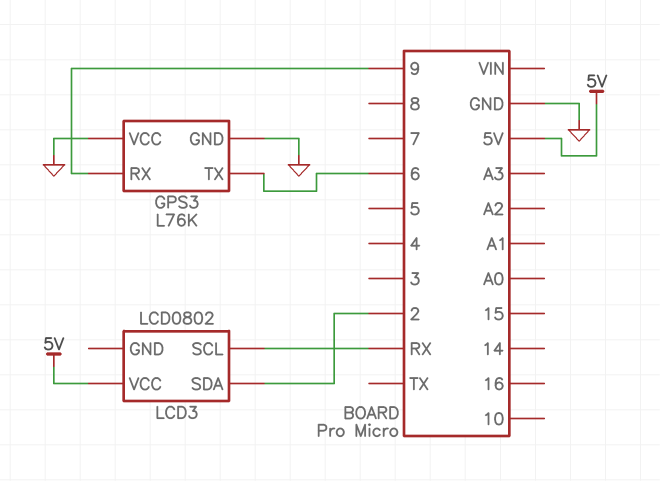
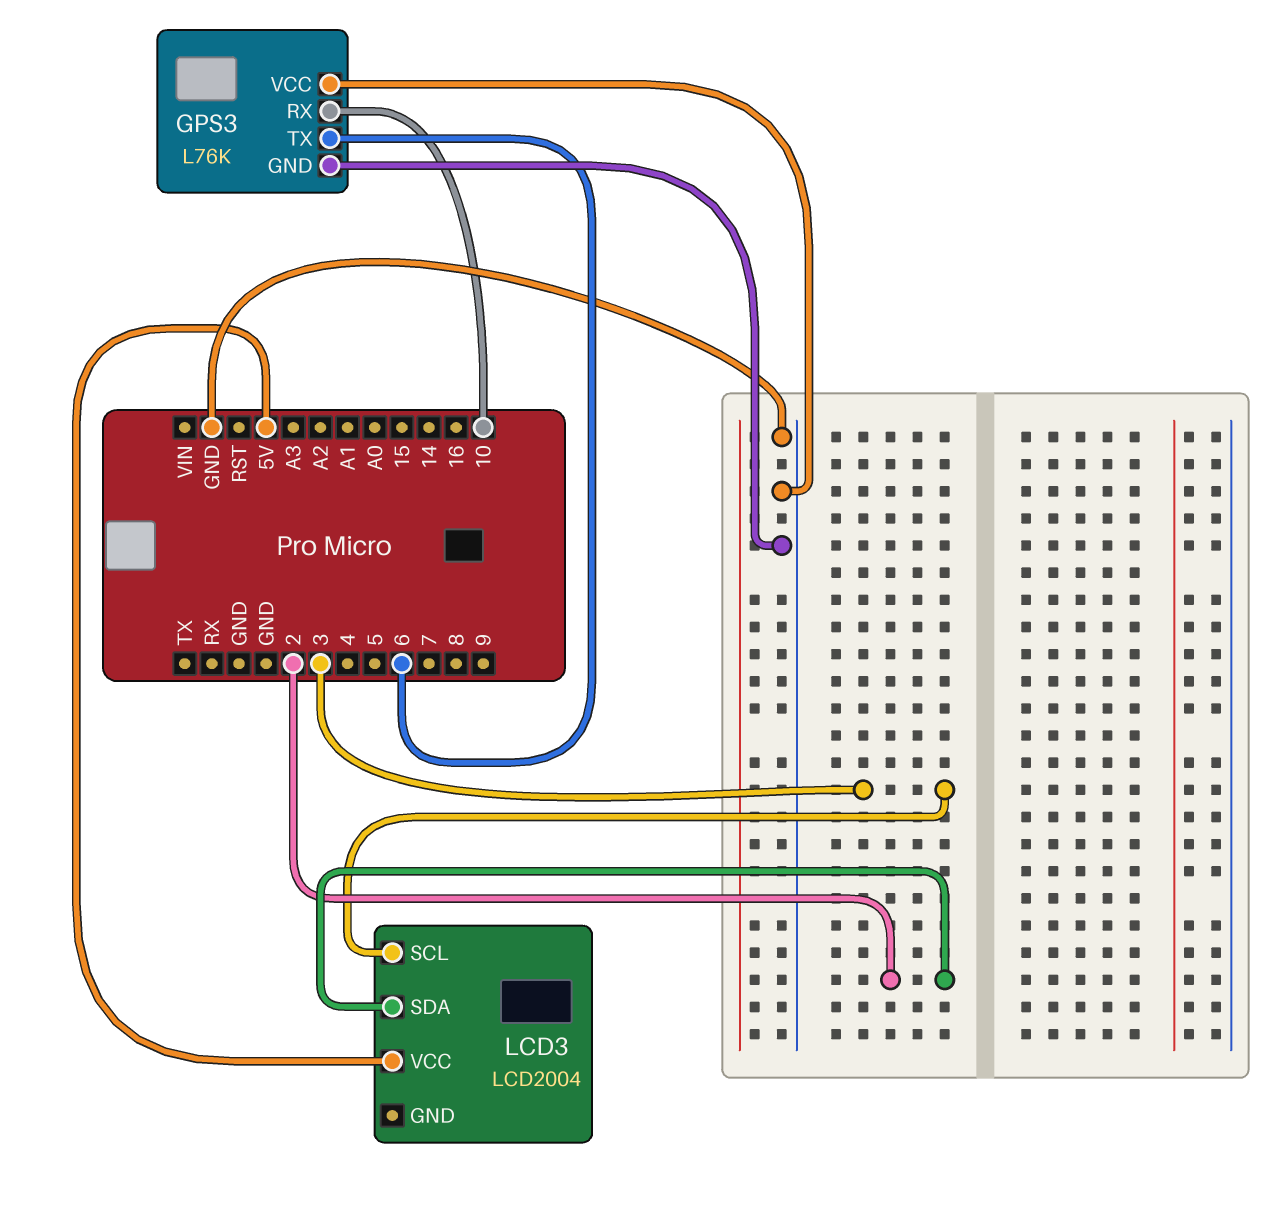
GPS3 pin RX: 9 -> 10
LCD3: LCD0802 -> LCD2004
LCD3 pin SCL: RX -> 3

